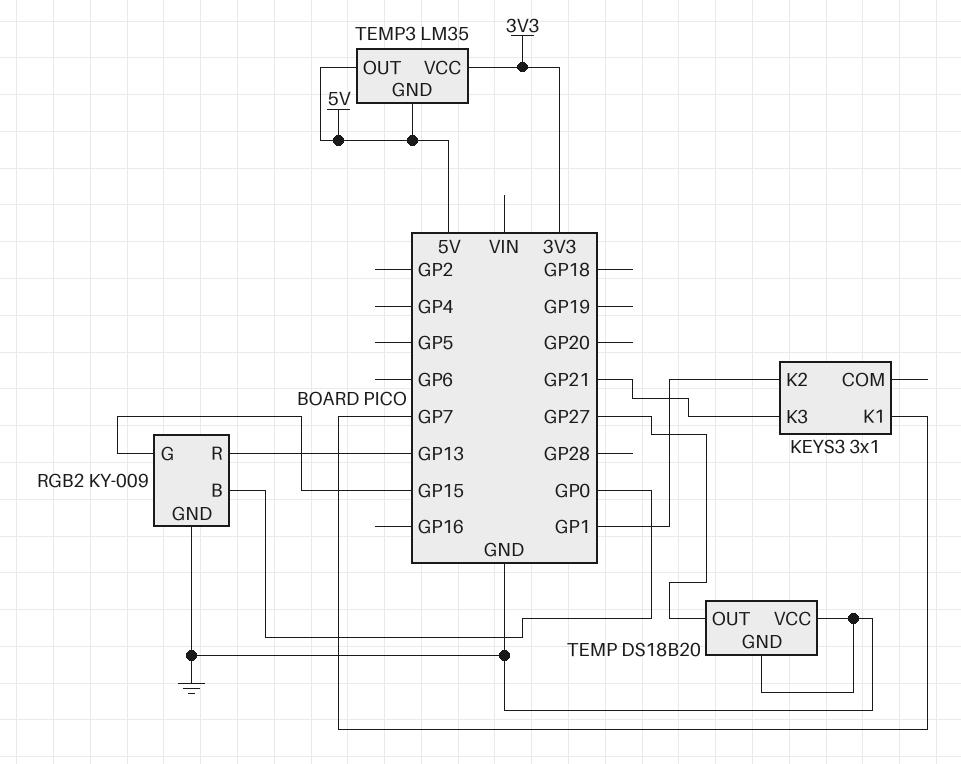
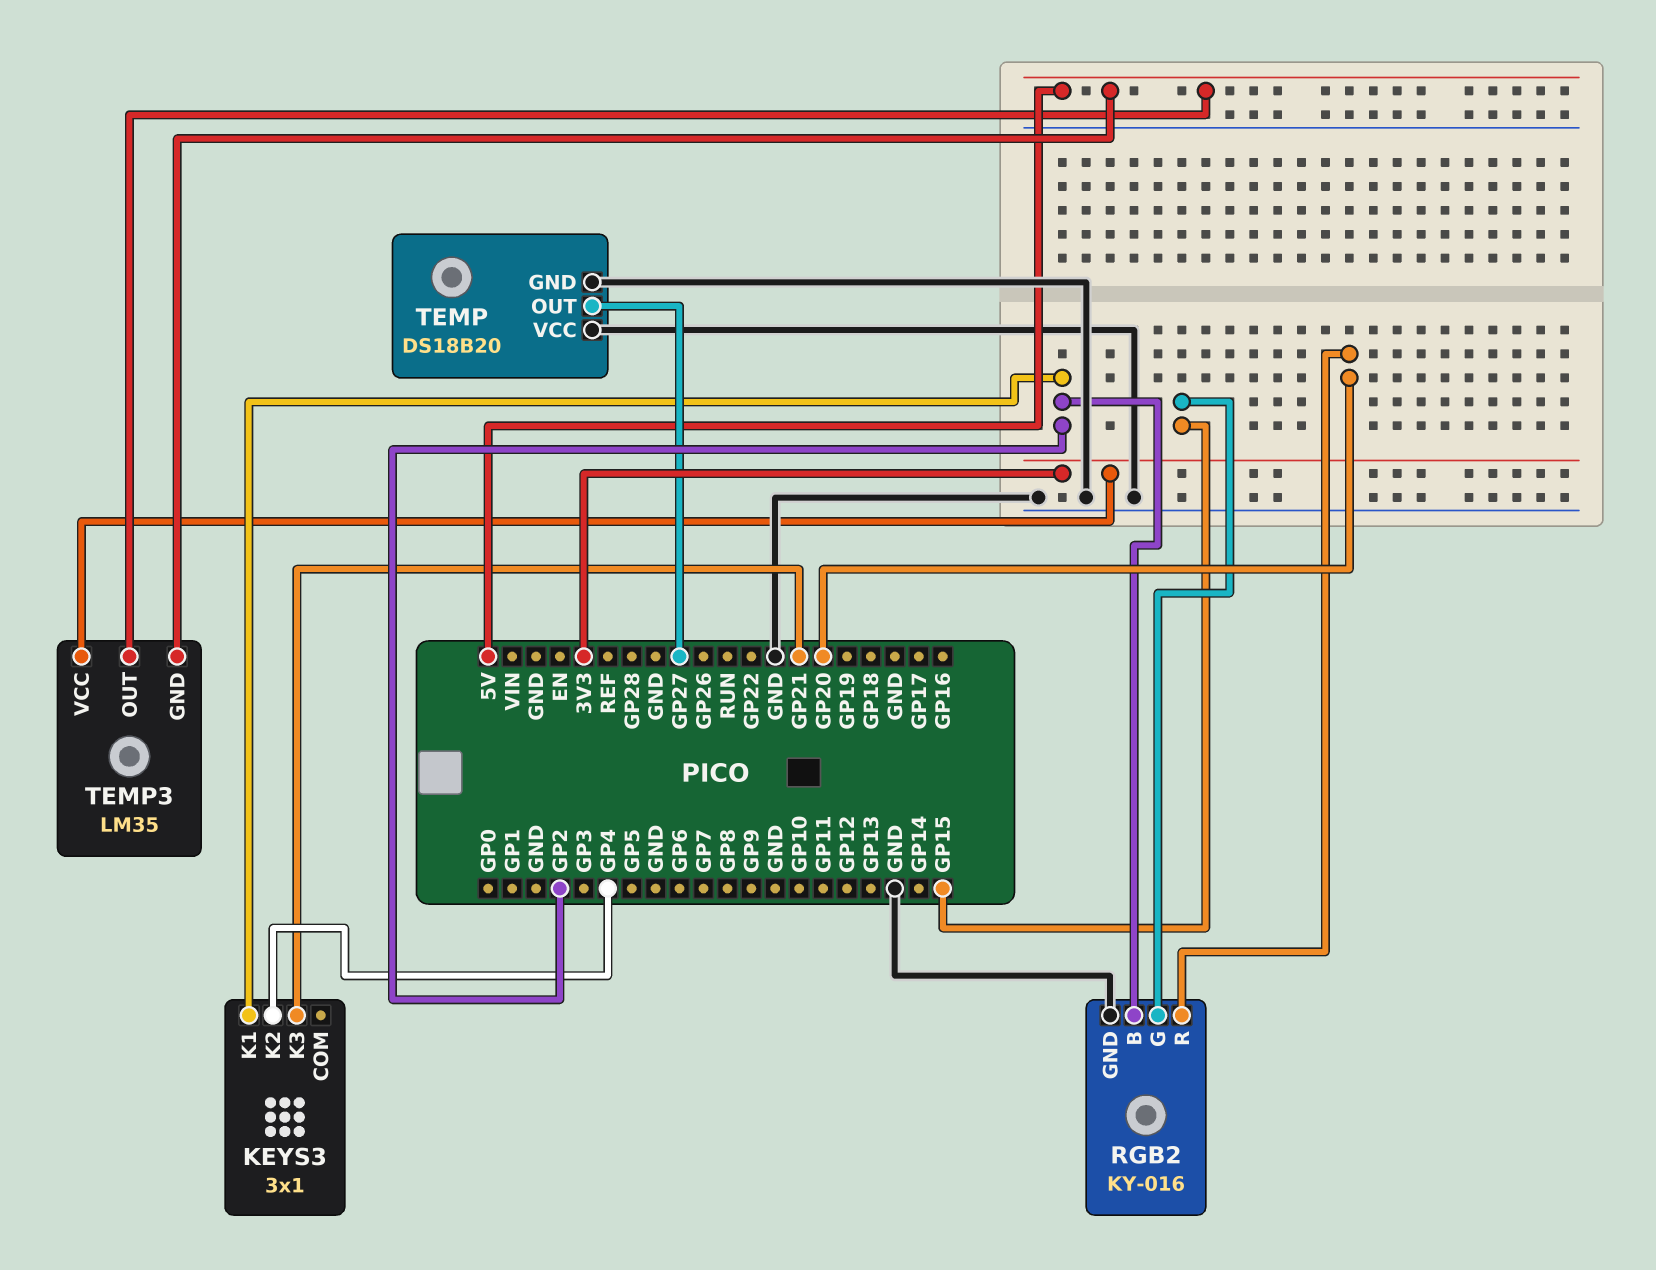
KEYS3 pin K1: GP7 -> GP2
KEYS3 pin K2: GP1 -> GP4
RGB2: KY-009 -> KY-016
RGB2 pin B: GP0 -> GP2
RGB2 pin R: GP13 -> GP20

